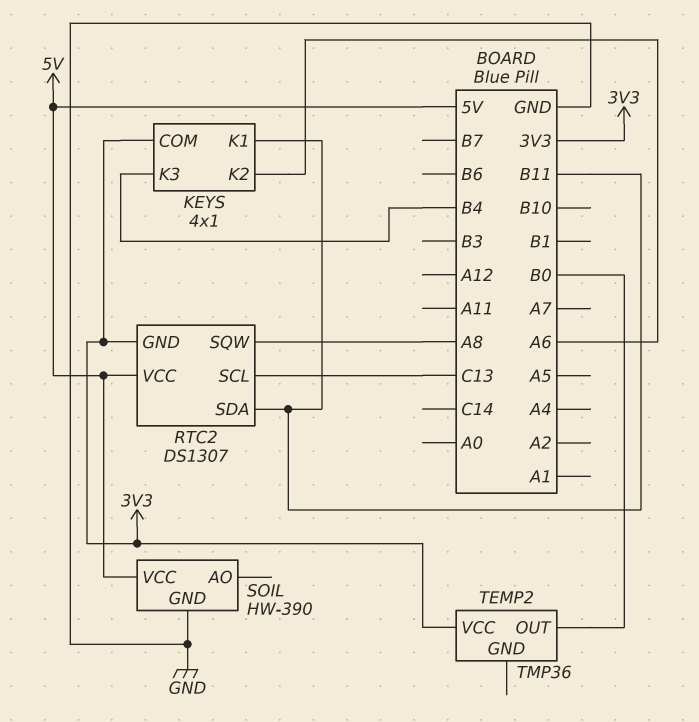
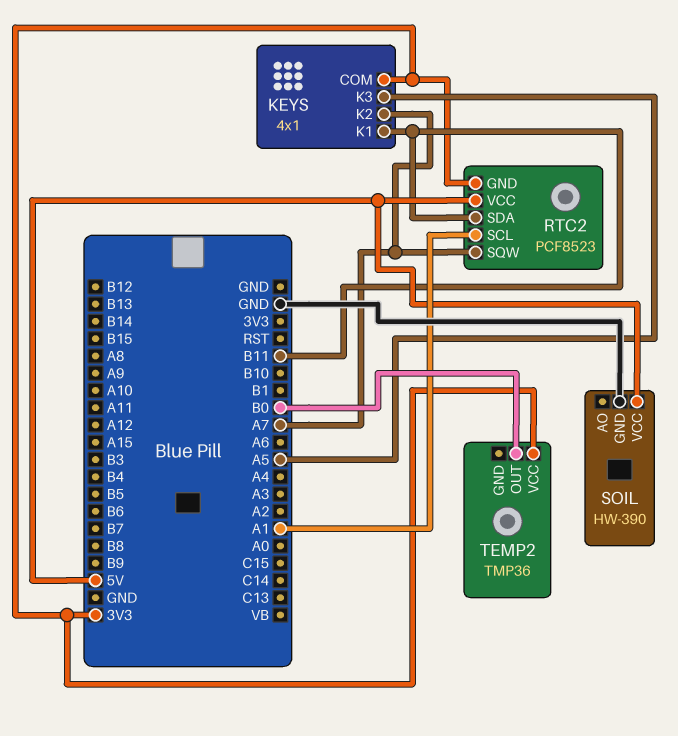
KEYS pin K2: A6 -> A7
KEYS pin K3: B4 -> A5
RTC2: DS1307 -> PCF8523
RTC2 pin SCL: C13 -> A1
RTC2 pin SQW: A8 -> A7

